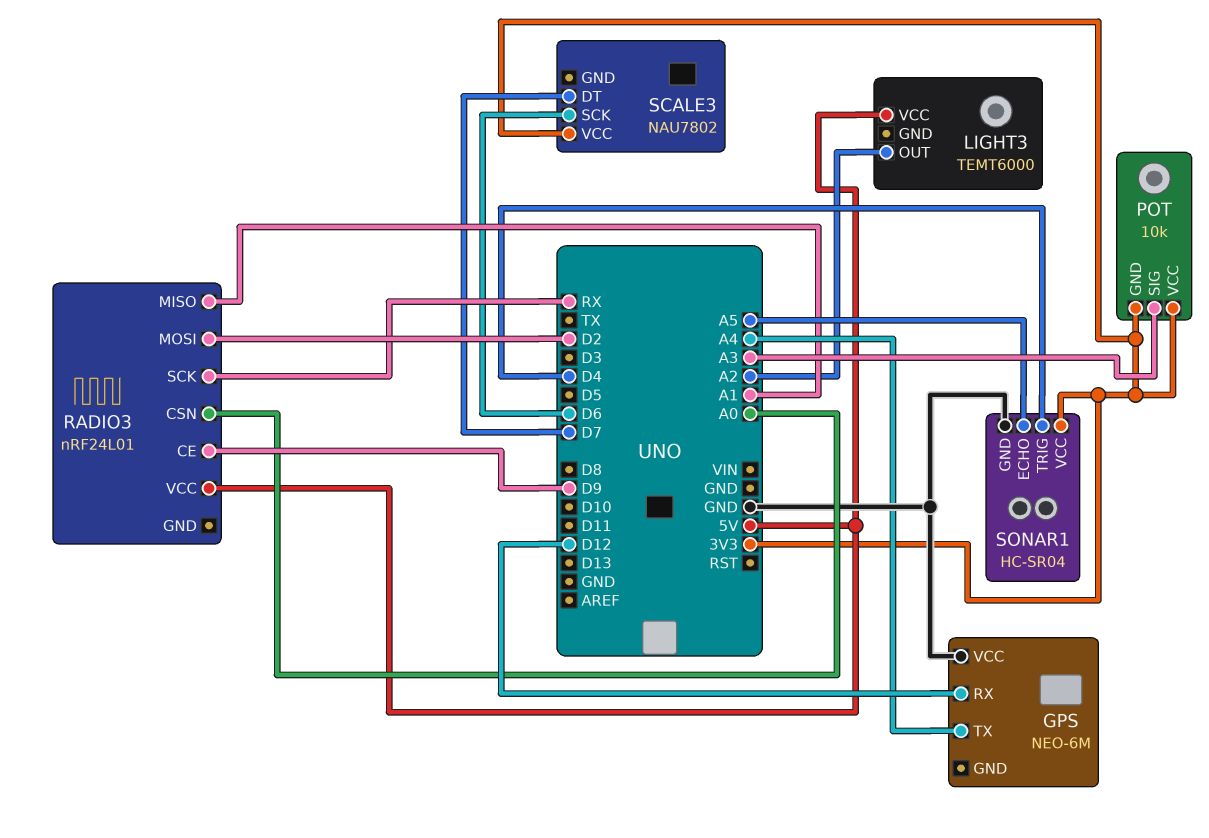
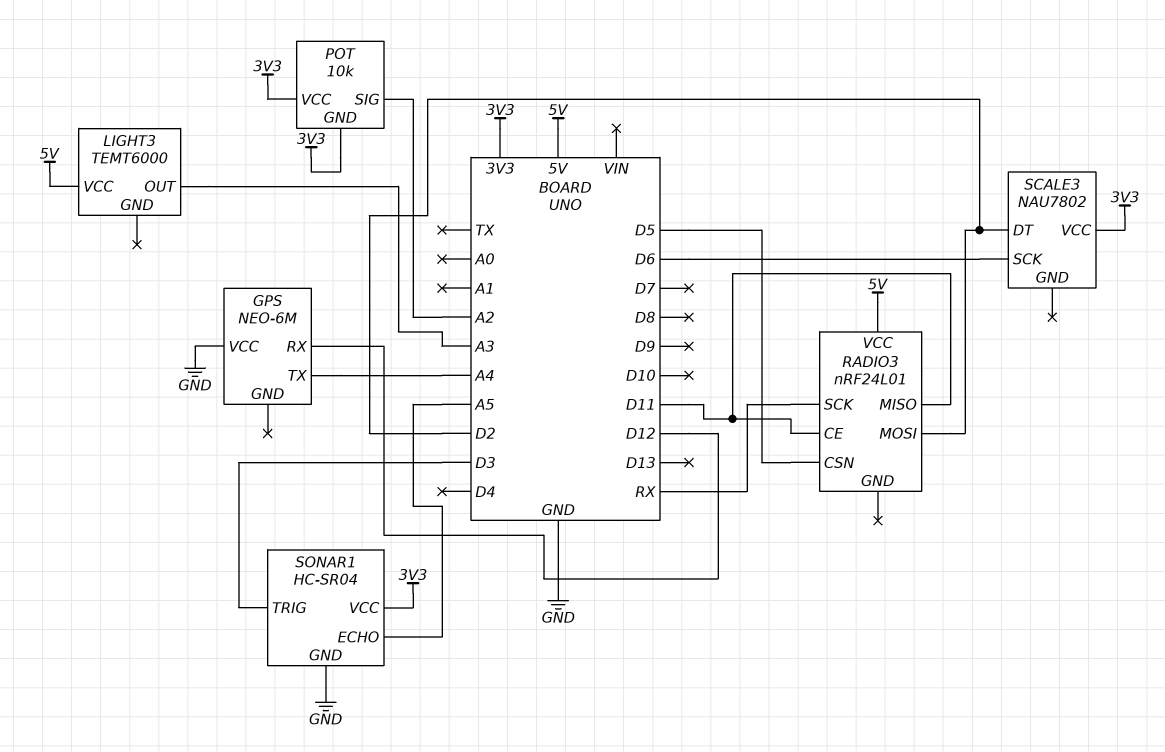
LIGHT3 pin OUT: A2 -> A3
POT pin SIG: A3 -> A2
RADIO3 pin CE: D9 -> D11
RADIO3 pin CSN: A0 -> D5
RADIO3 pin MISO: A1 -> D11
SCALE3 pin DT: D7 -> D2
SONAR1 pin TRIG: D4 -> D3

